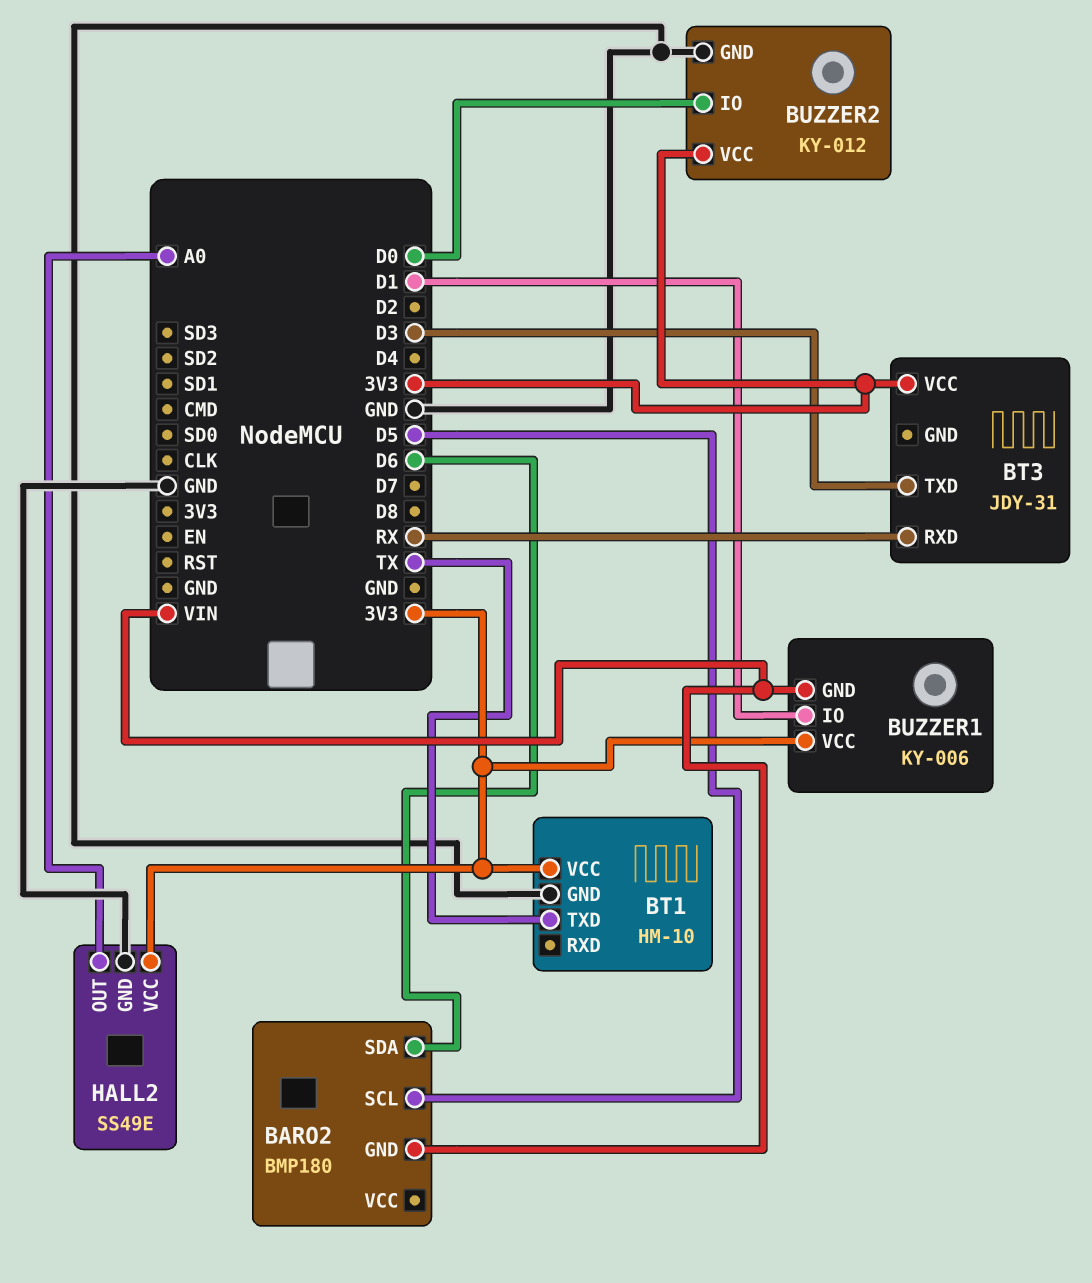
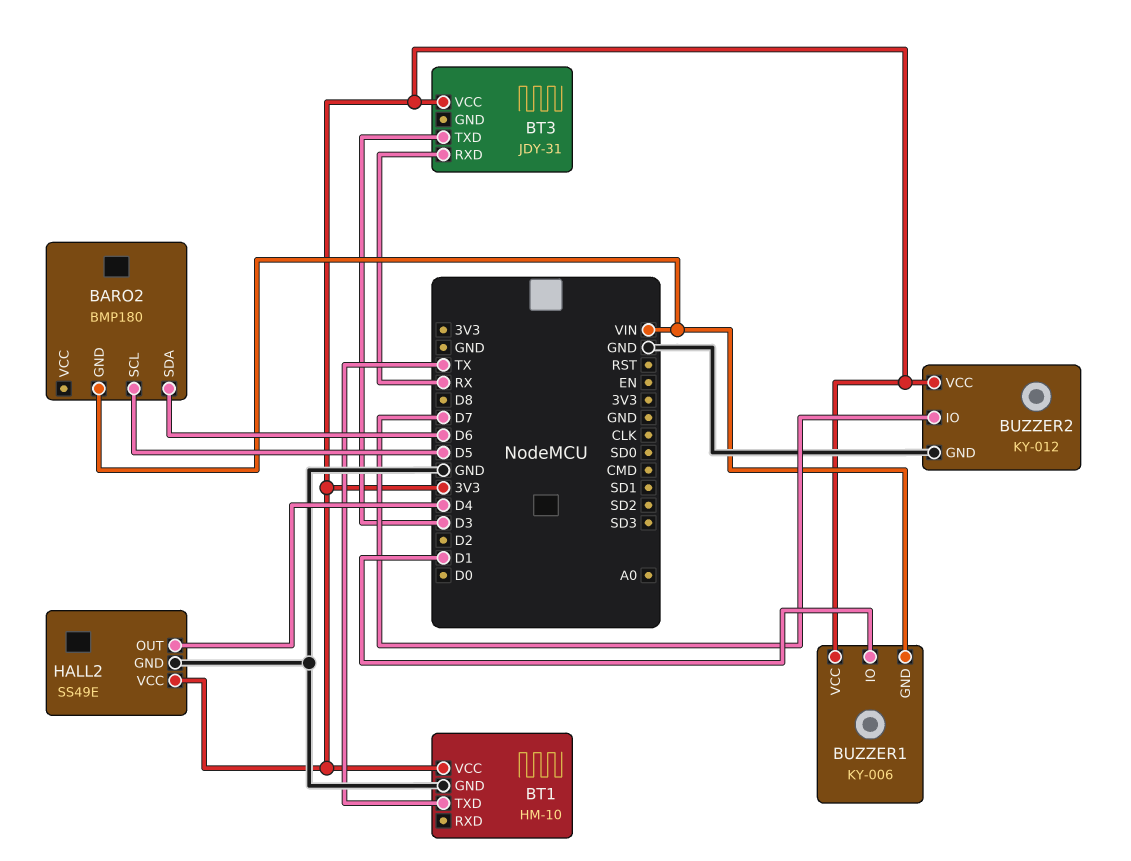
BUZZER2 pin IO: D0 -> D7
HALL2 pin OUT: A0 -> D4

